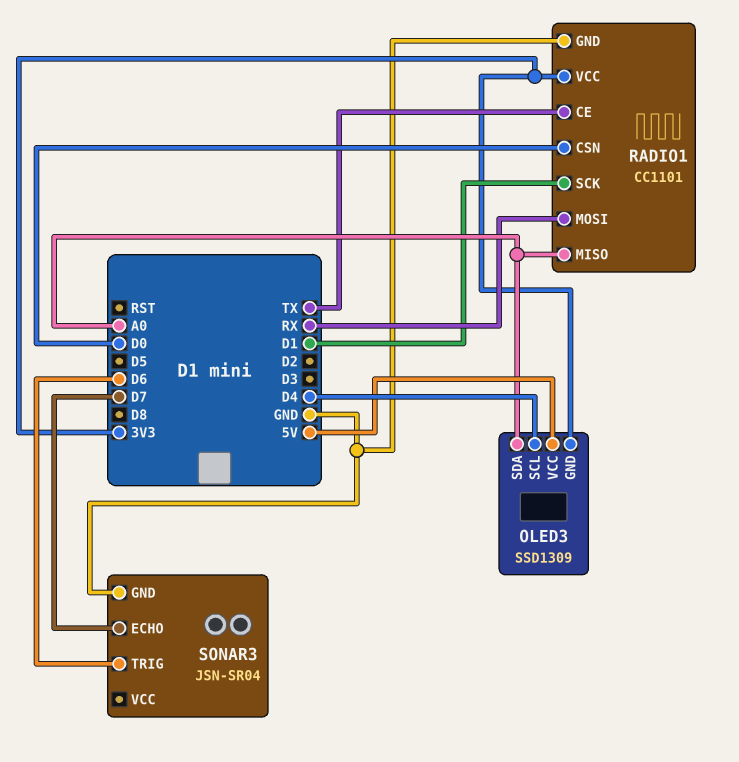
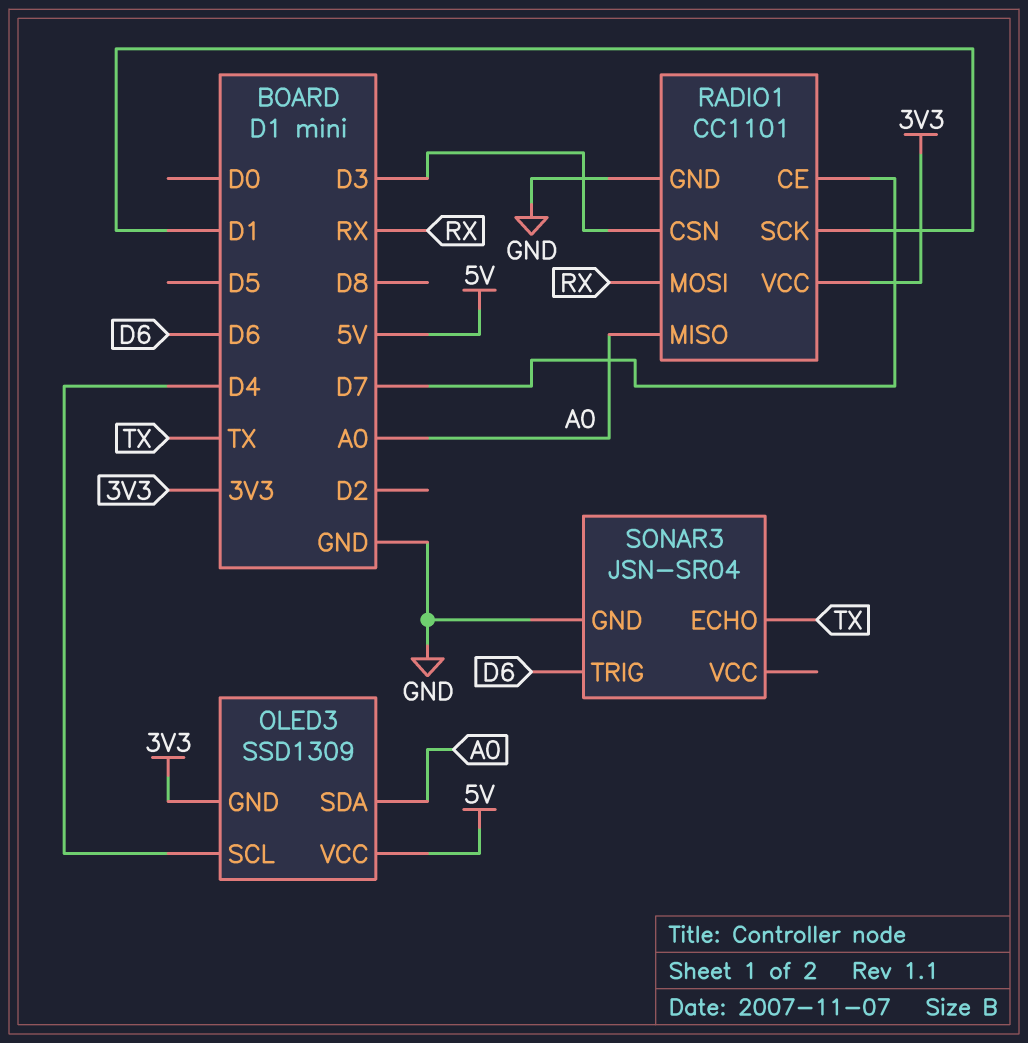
RADIO1 pin CE: TX -> D7
RADIO1 pin CSN: D0 -> D3
SONAR3 pin ECHO: D7 -> TX

